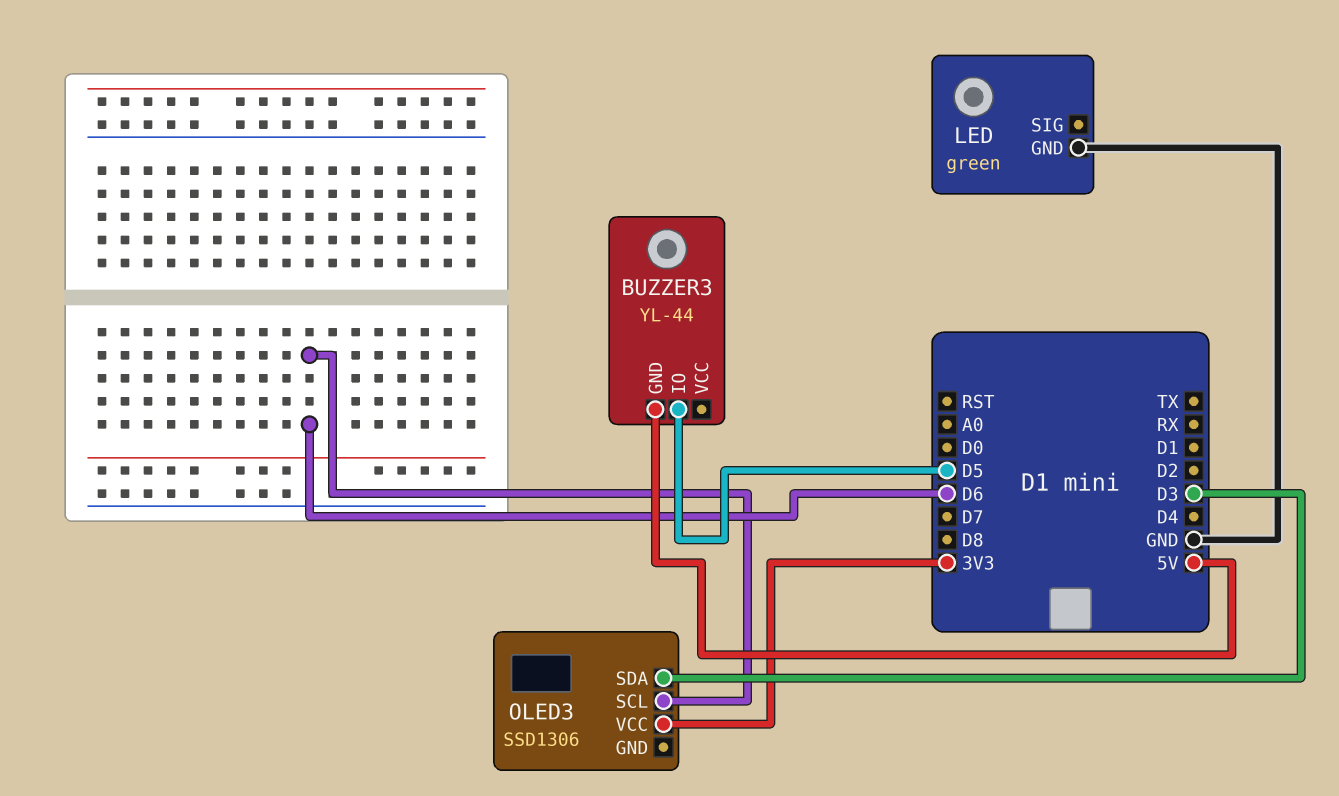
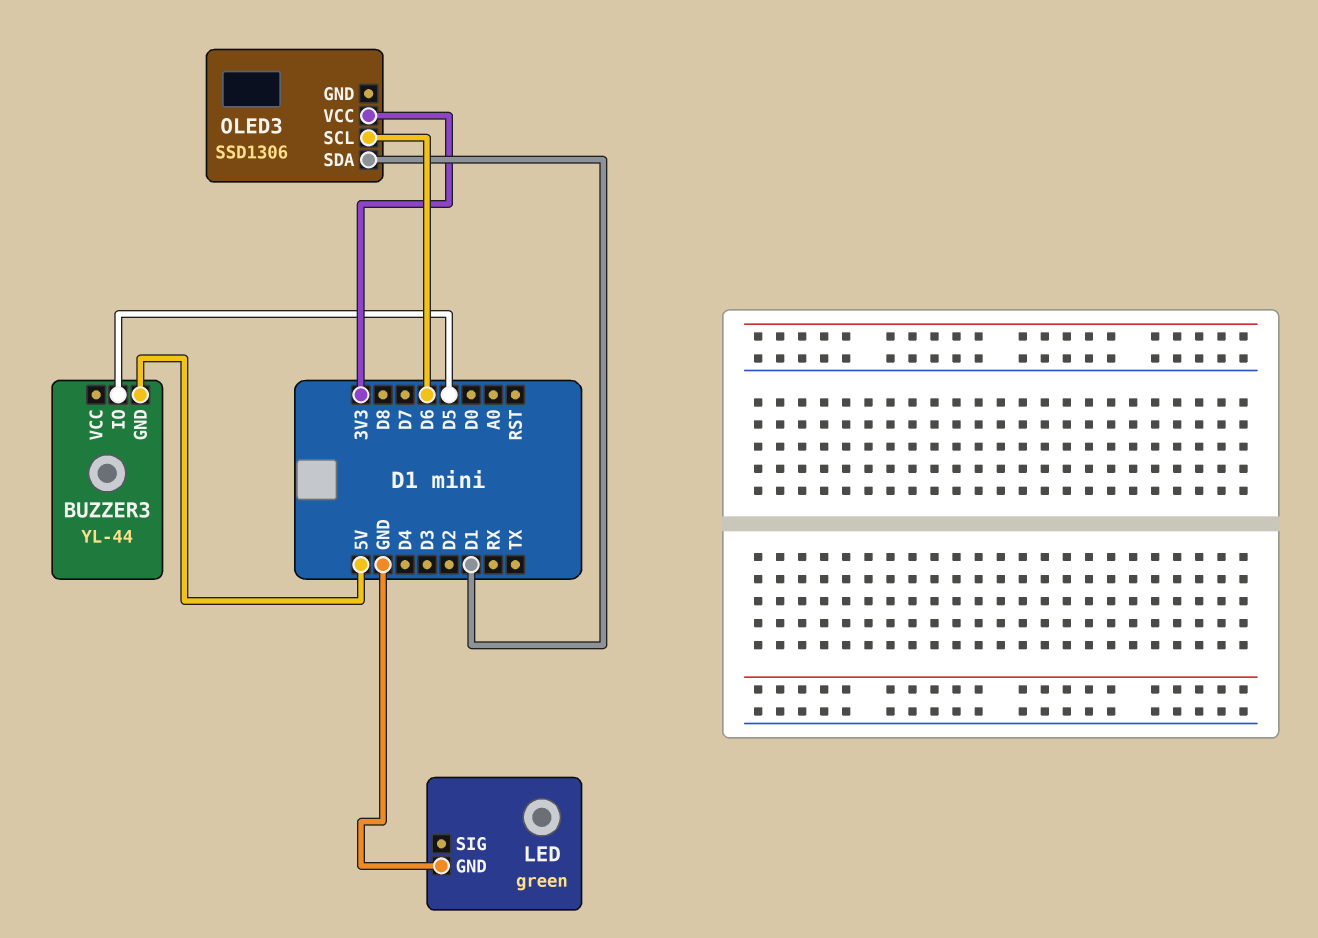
OLED3 pin SDA: D3 -> D1

